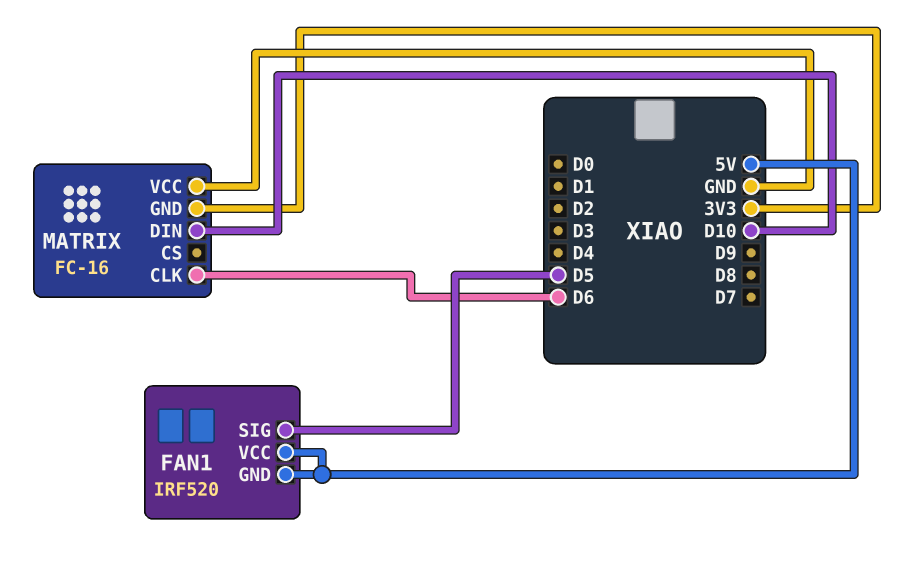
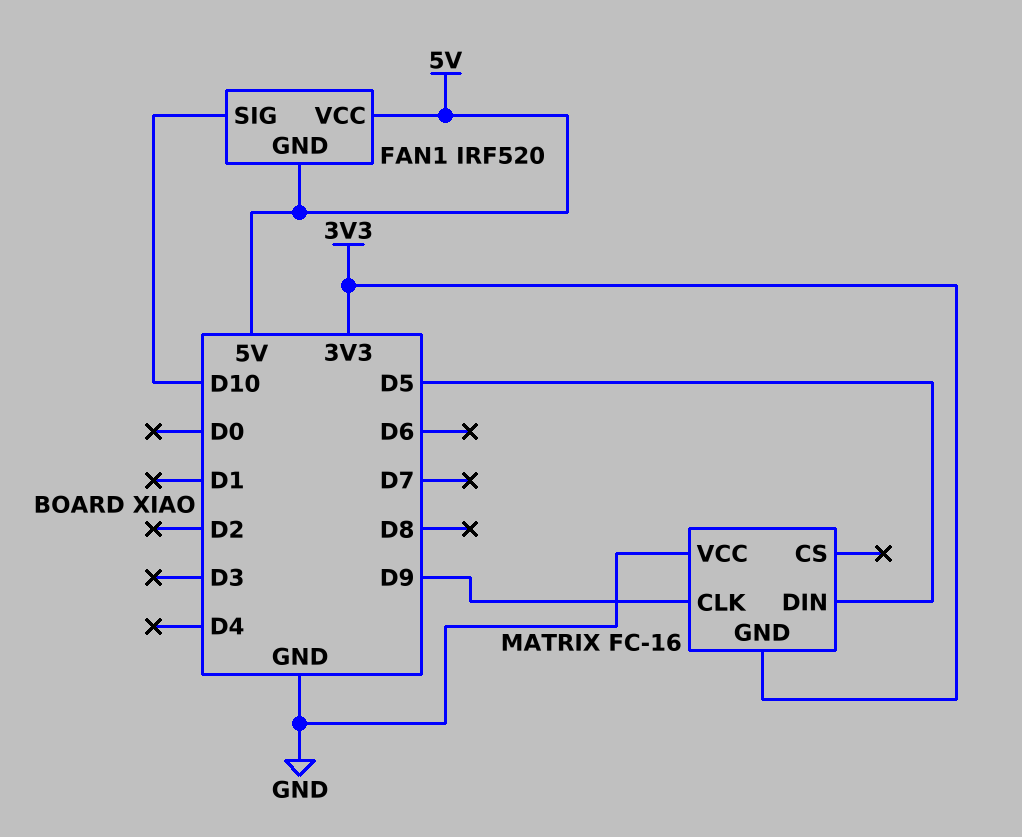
FAN1 pin SIG: D5 -> D10
MATRIX pin CLK: D6 -> D9
MATRIX pin DIN: D10 -> D5

